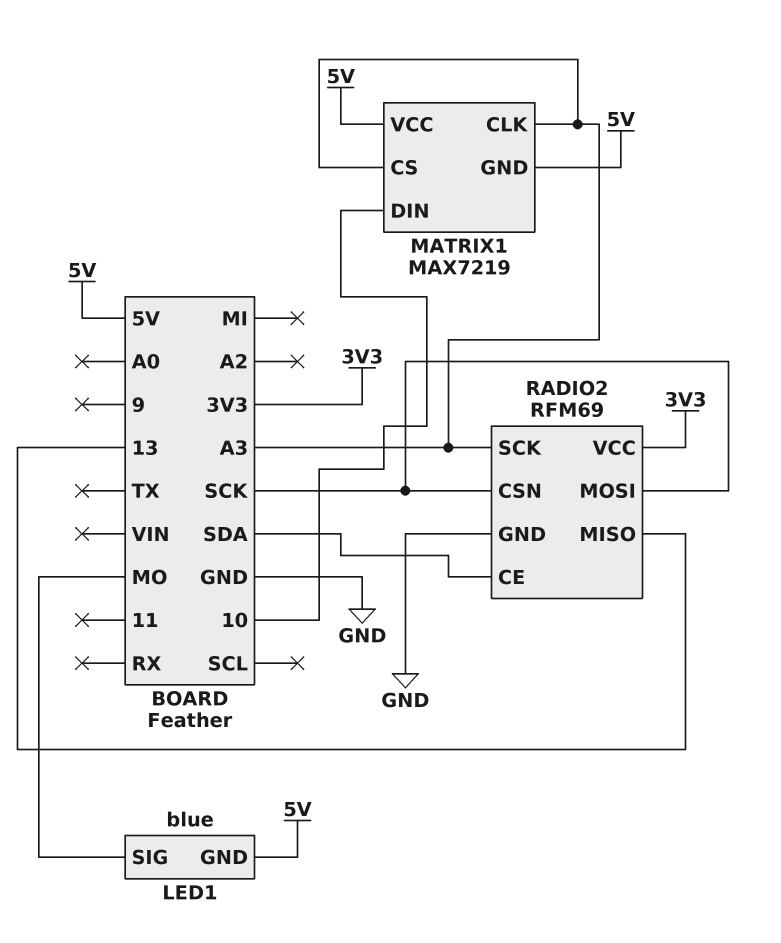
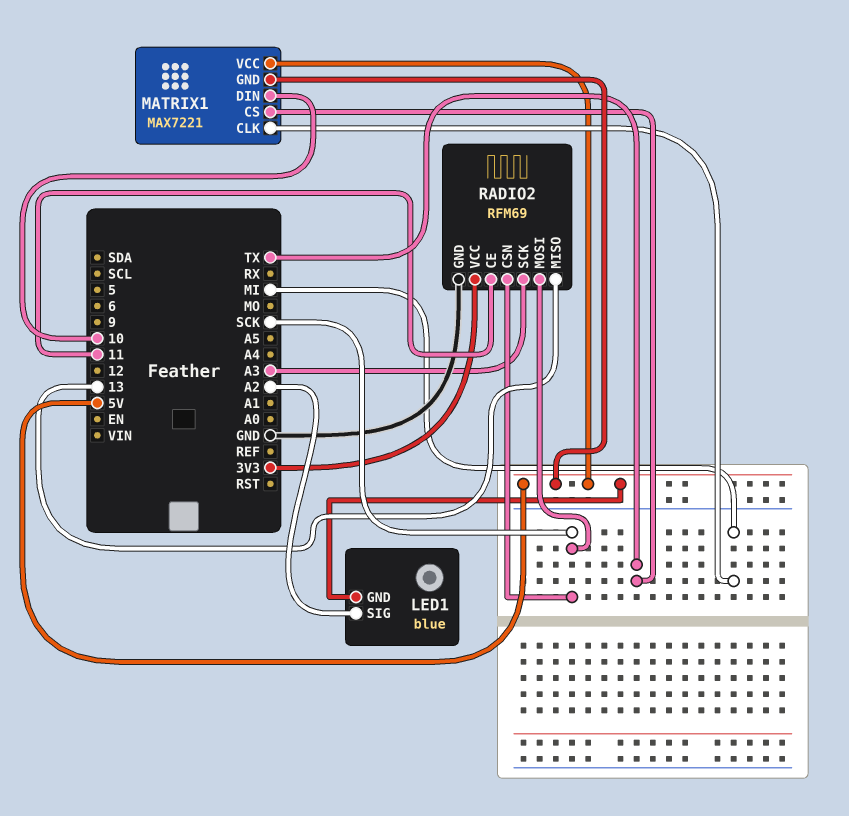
LED1 pin SIG: MO -> A2
MATRIX1: MAX7219 -> MAX7221
MATRIX1 pin CLK: A3 -> MI
MATRIX1 pin CS: A3 -> TX
RADIO2 pin CE: SDA -> 11

